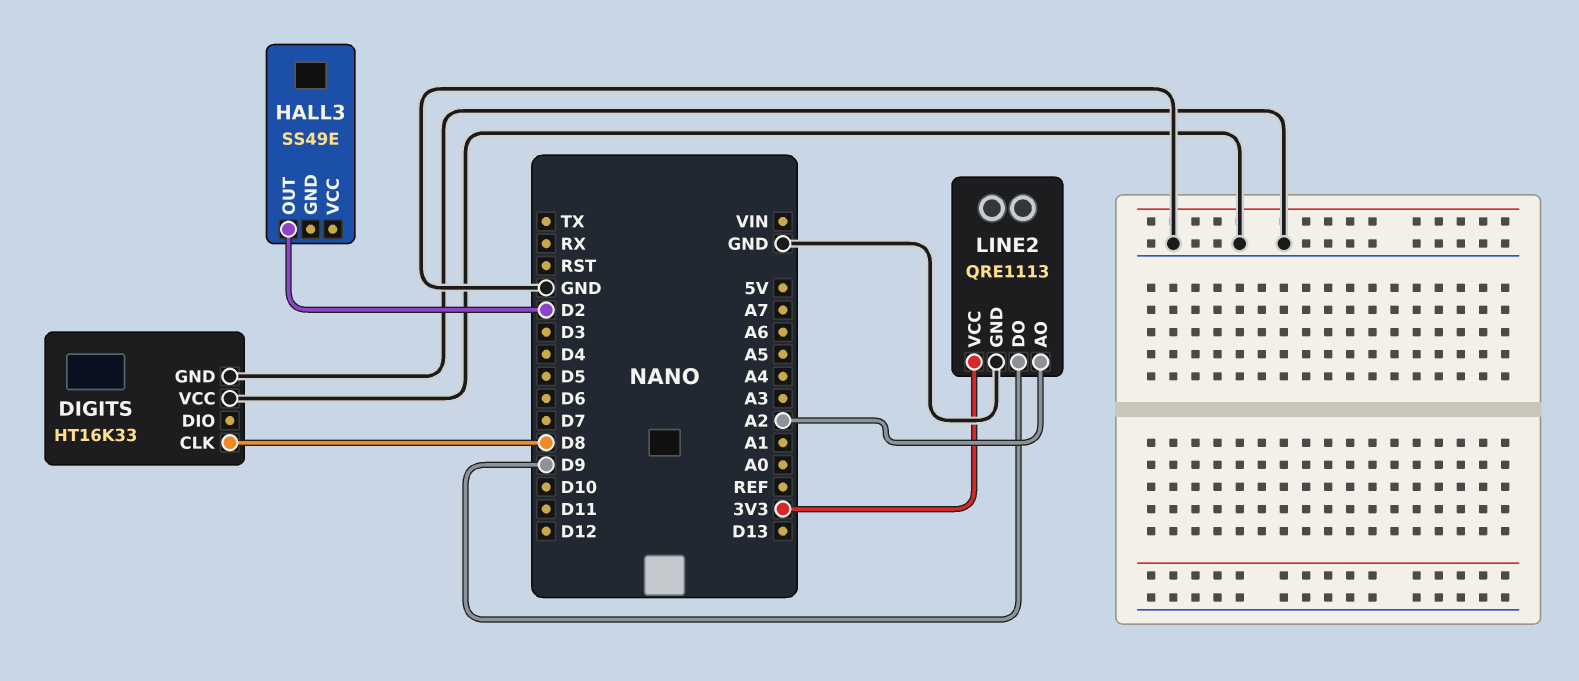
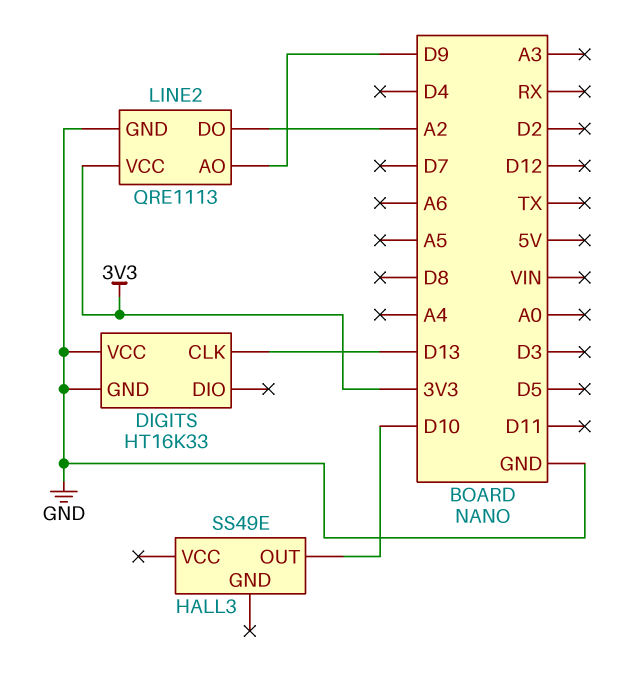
DIGITS pin CLK: D8 -> D13
HALL3 pin OUT: D2 -> D10
LINE2 pin AO: A2 -> D9
LINE2 pin DO: D9 -> A2

